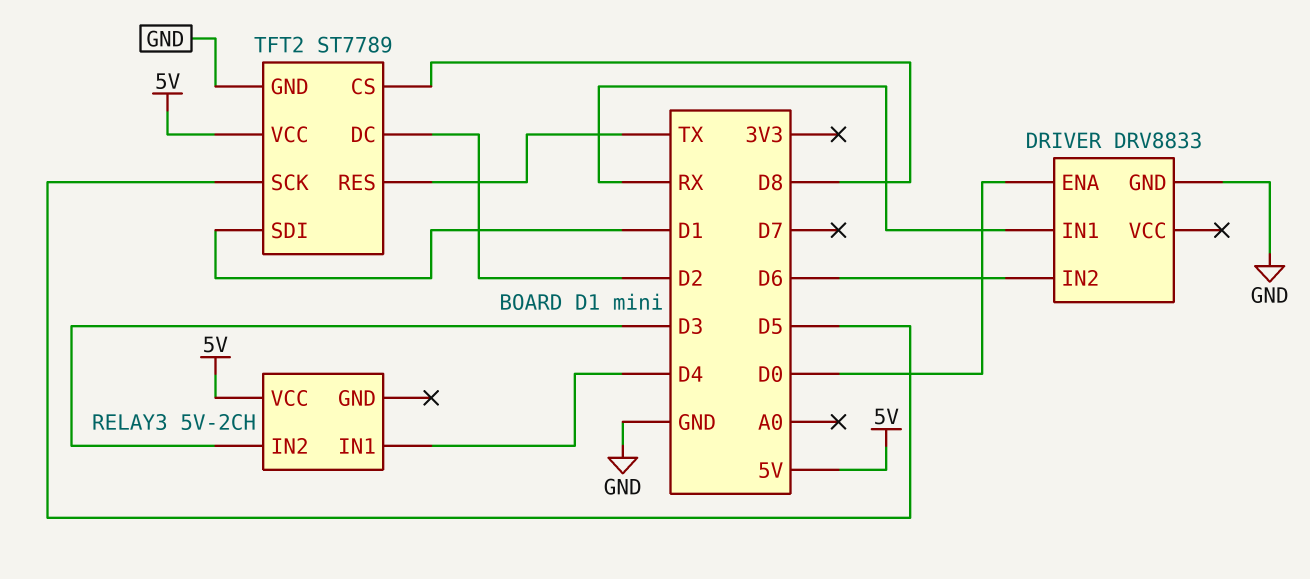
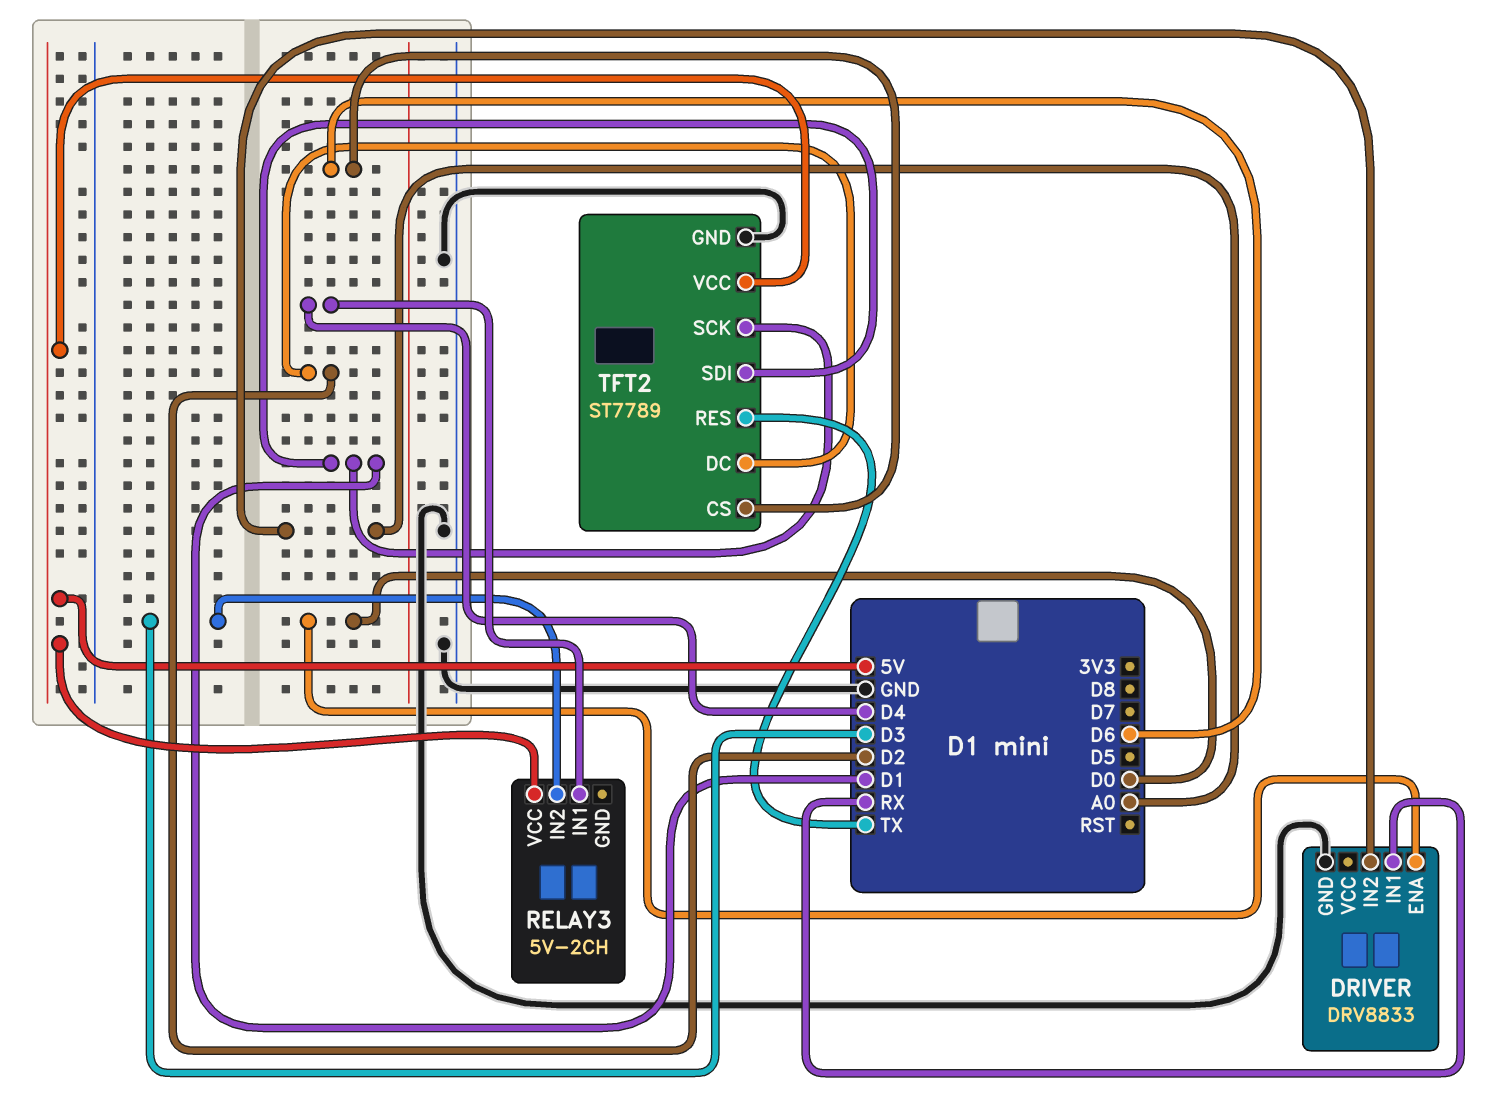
DRIVER pin IN2: D6 -> A0
TFT2 pin CS: D8 -> D6
TFT2 pin SCK: D5 -> D1

